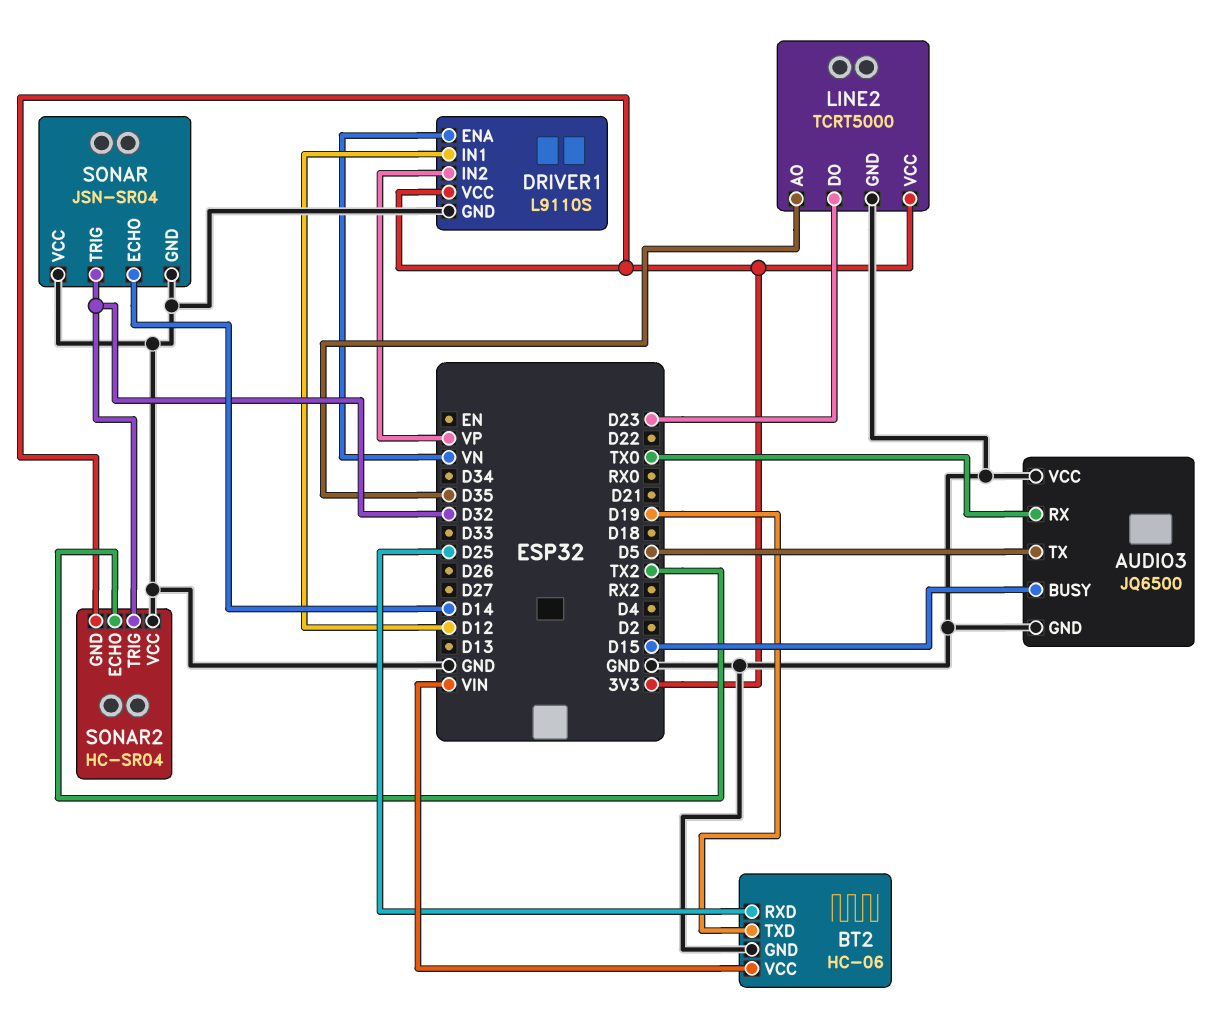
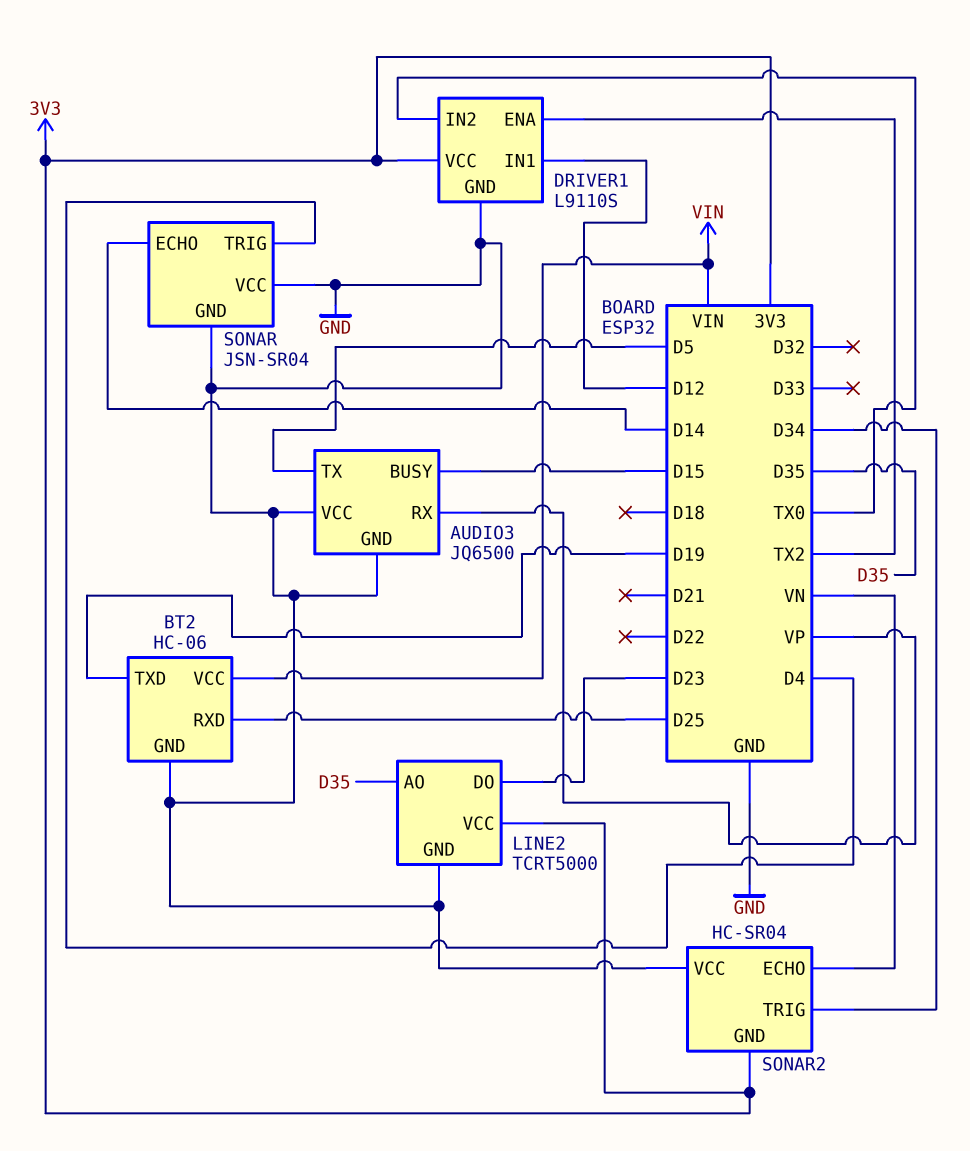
AUDIO3 pin RX: TX0 -> VP
DRIVER1 pin ENA: VN -> TX2
DRIVER1 pin IN2: VP -> TX0
SONAR pin TRIG: D32 -> D4
SONAR2 pin ECHO: TX2 -> VN
SONAR2 pin TRIG: D32 -> D34

